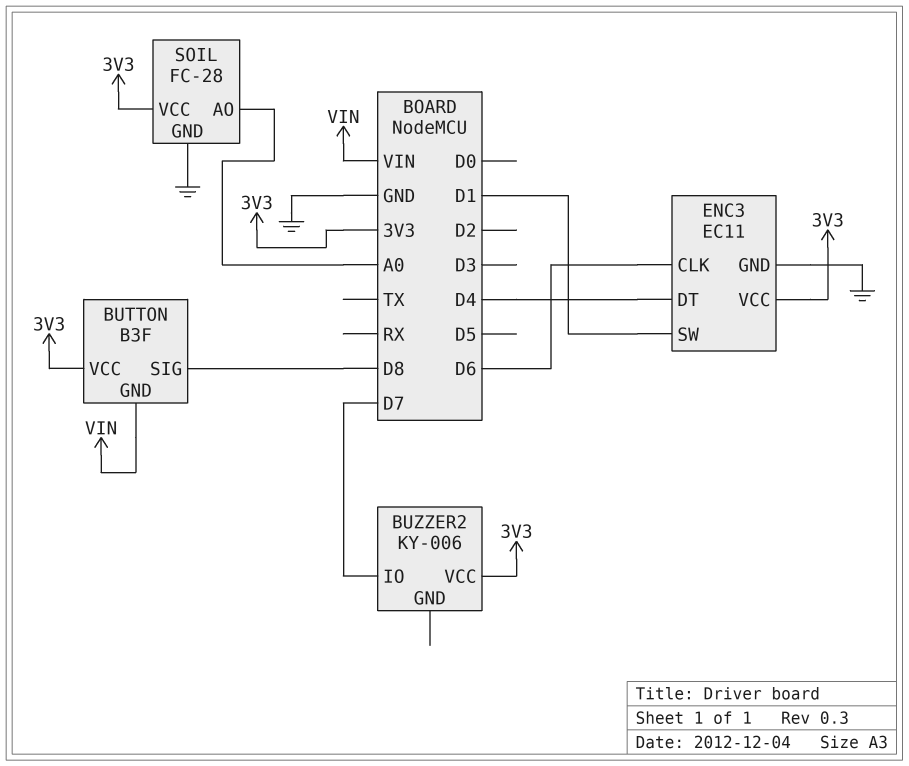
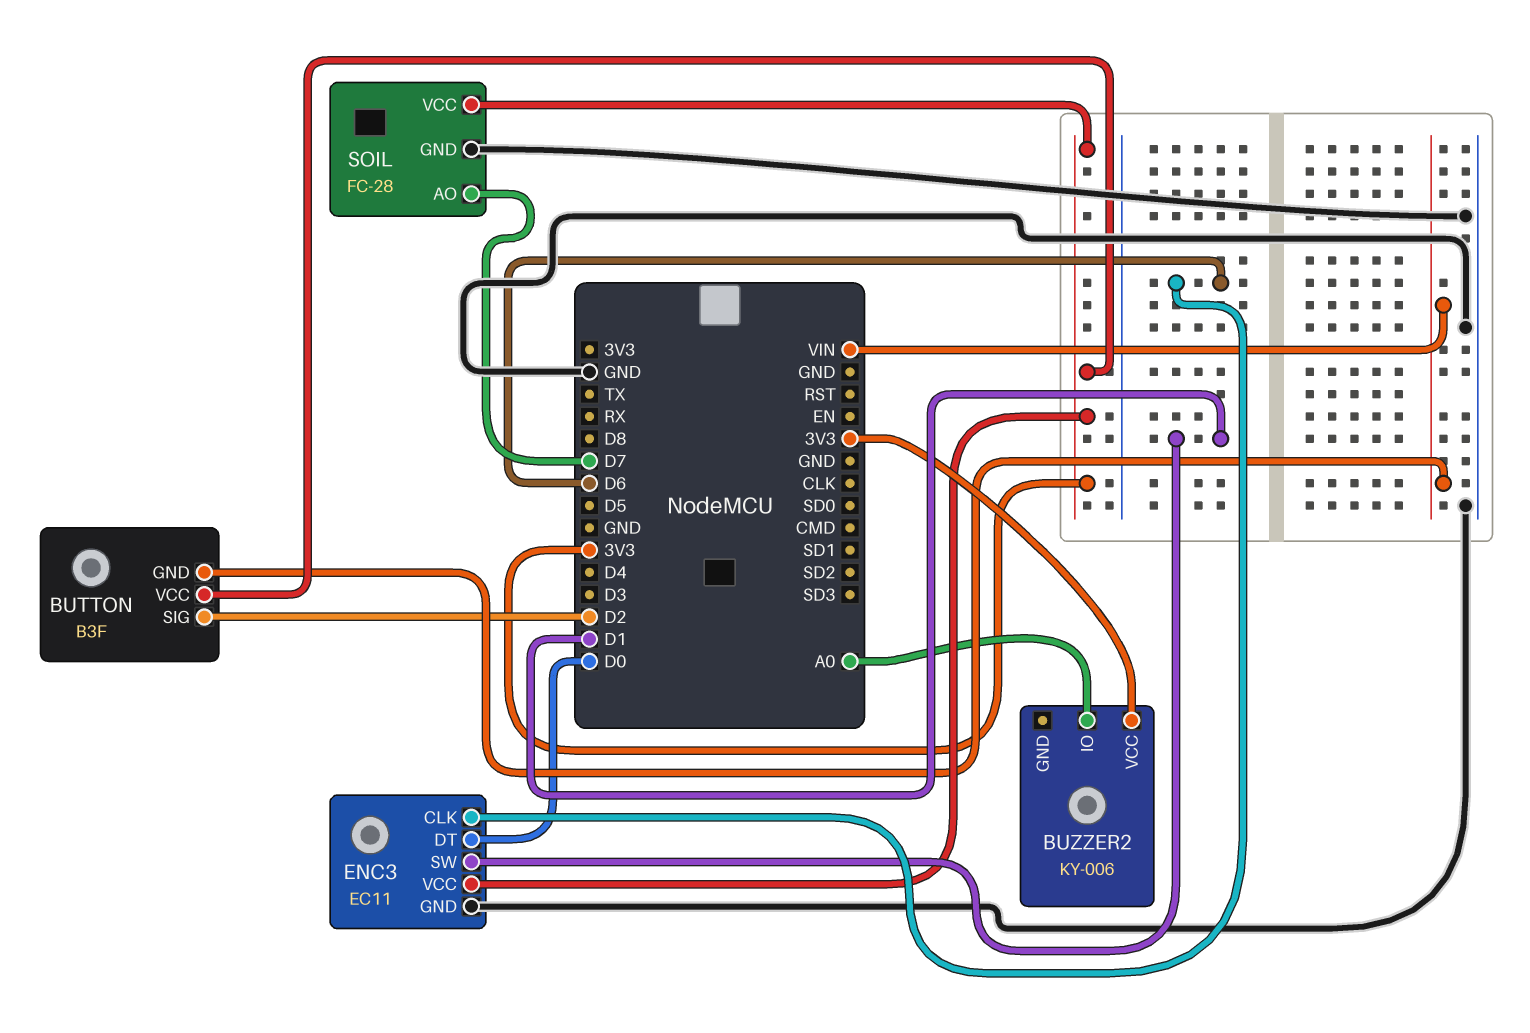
BUTTON pin SIG: D8 -> D2
BUZZER2 pin IO: D7 -> A0
ENC3 pin DT: D4 -> D0
SOIL pin AO: A0 -> D7

